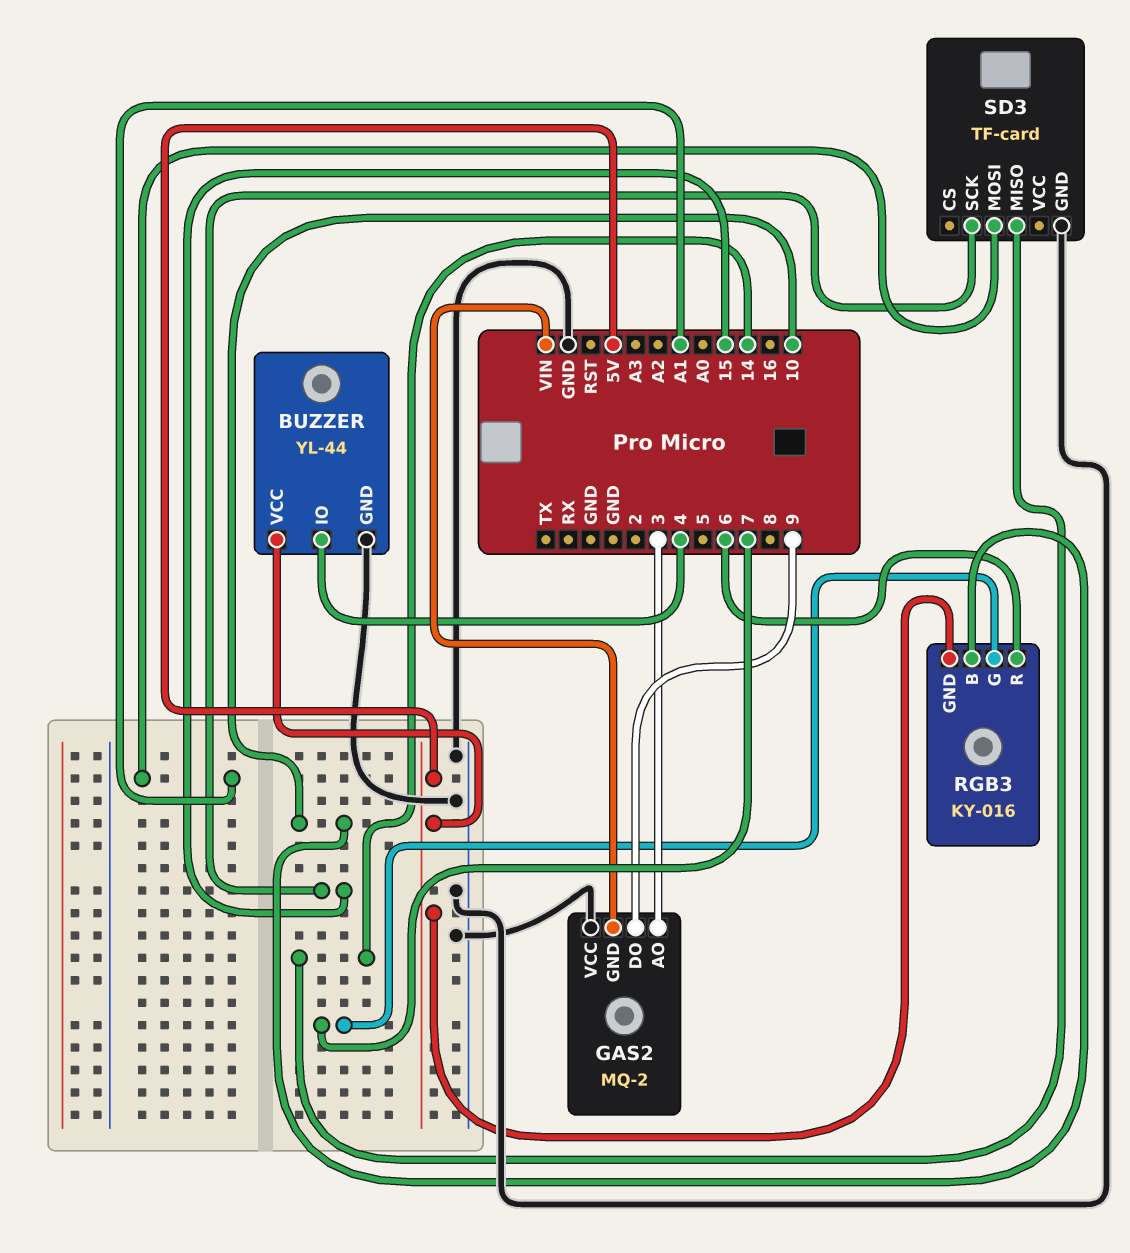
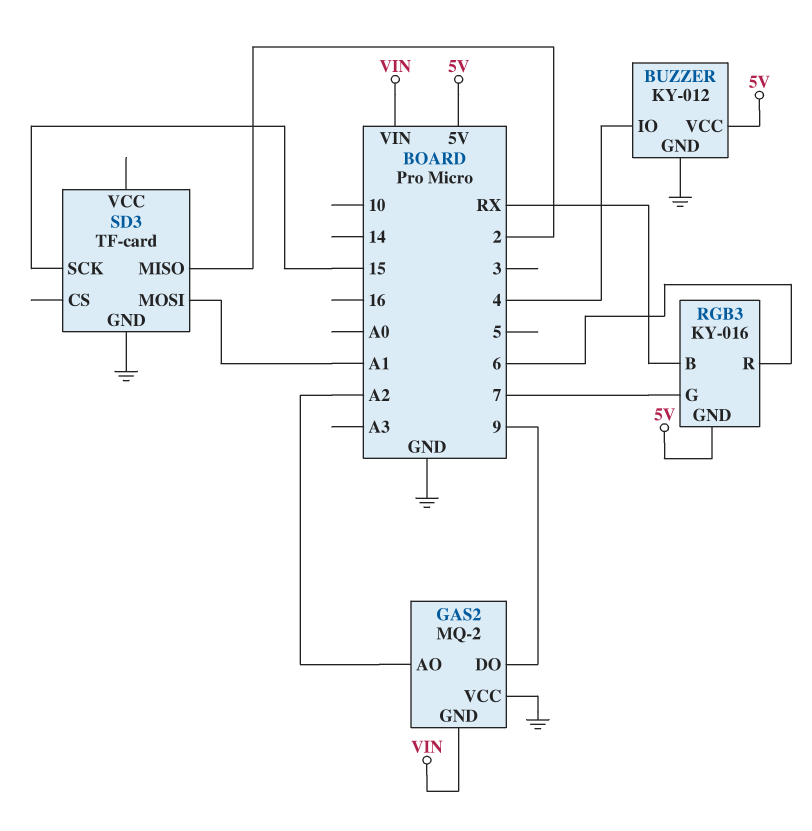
BUZZER: YL-44 -> KY-012
GAS2 pin AO: 3 -> A2
RGB3 pin B: 10 -> RX
SD3 pin MISO: 14 -> 2

